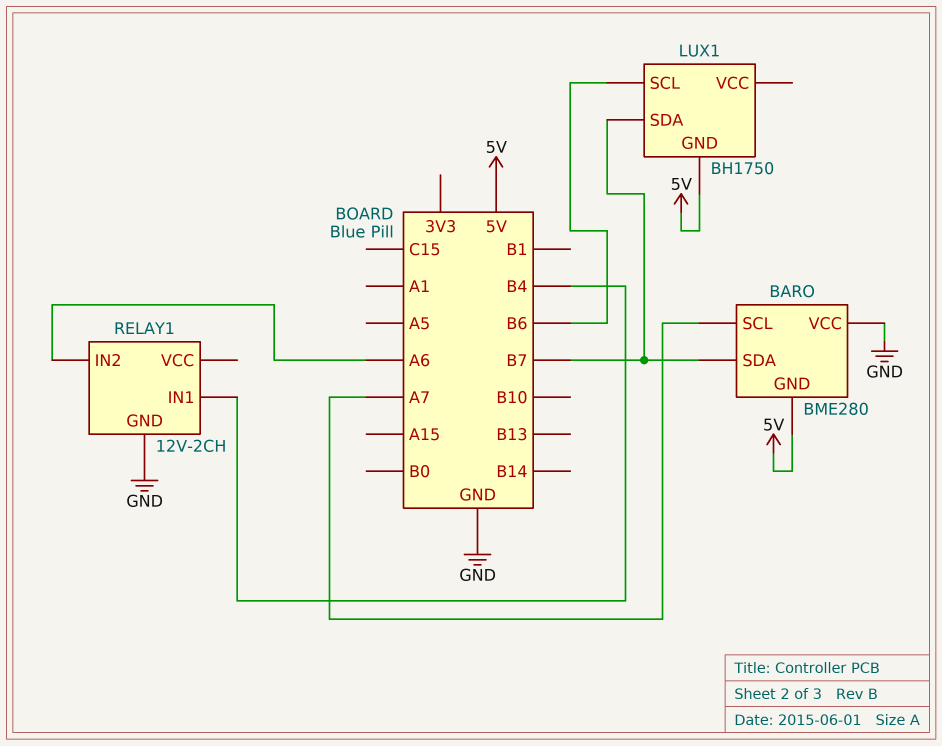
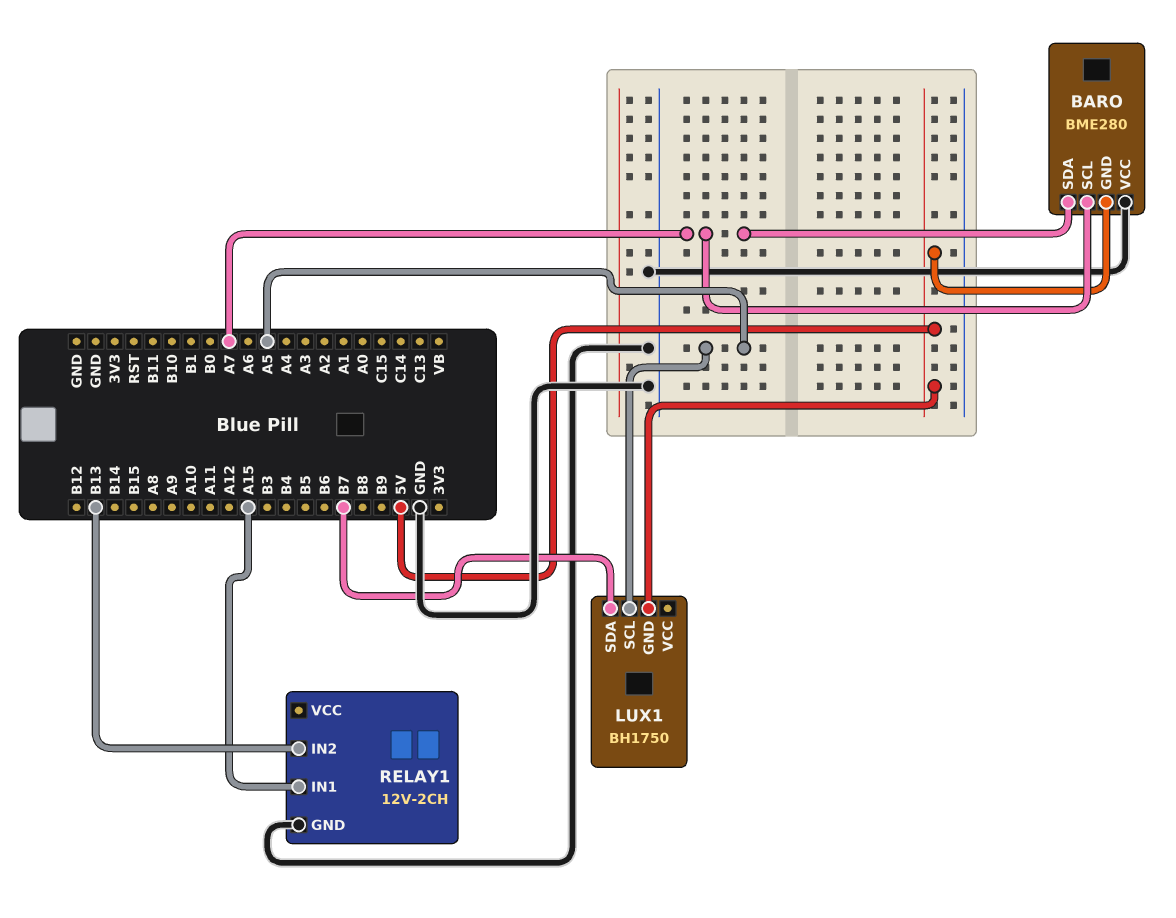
BARO pin SDA: B7 -> A7
LUX1 pin SCL: B6 -> A5
RELAY1 pin IN1: B4 -> A15
RELAY1 pin IN2: A6 -> B13

